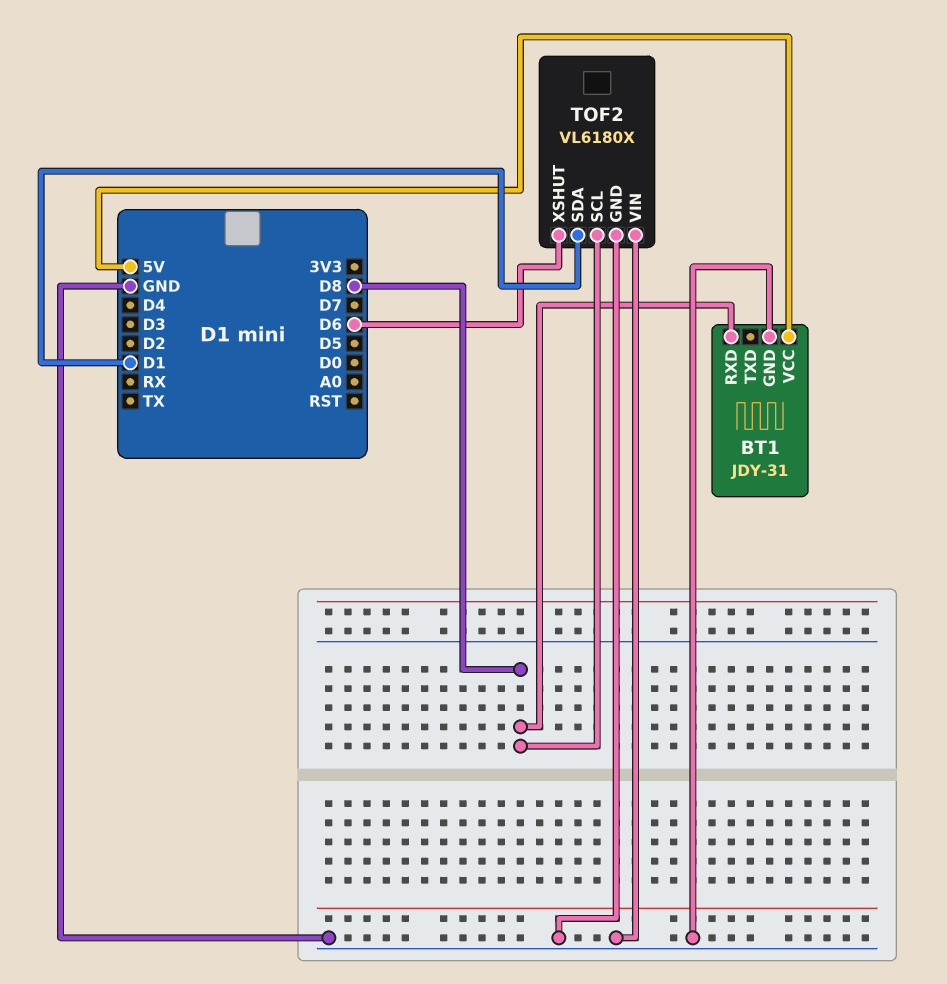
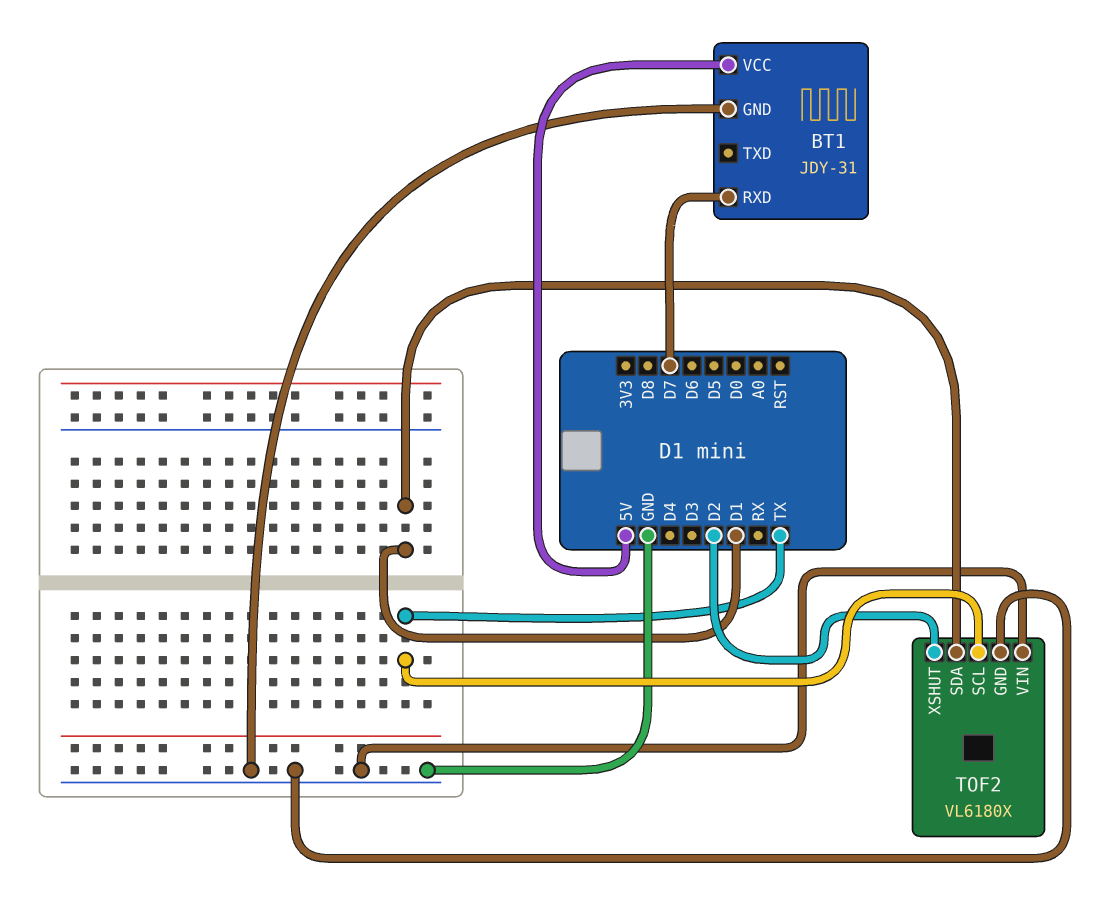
BT1 pin RXD: D8 -> D7
TOF2 pin SCL: D8 -> TX
TOF2 pin XSHUT: D6 -> D2

